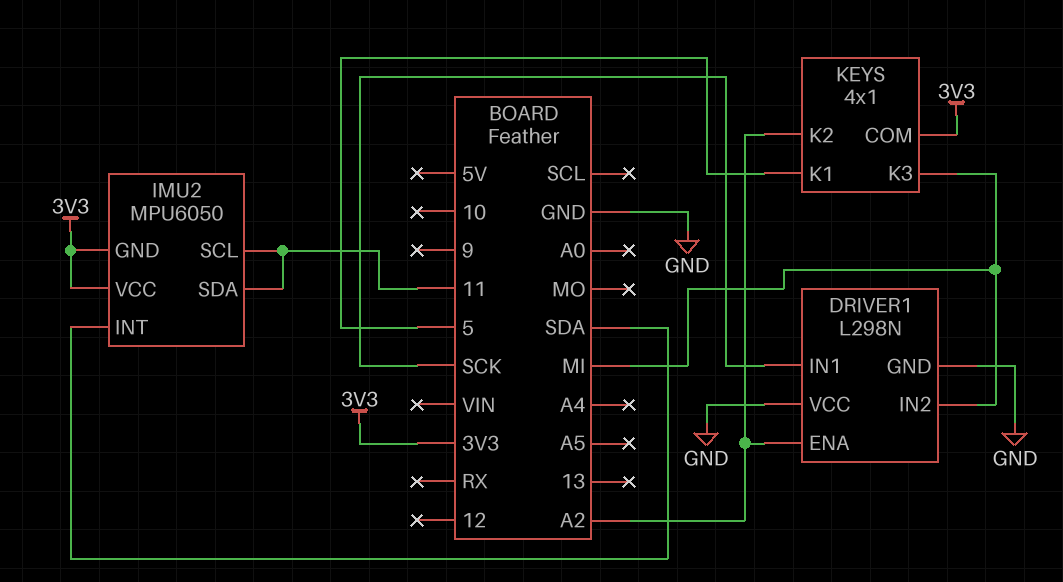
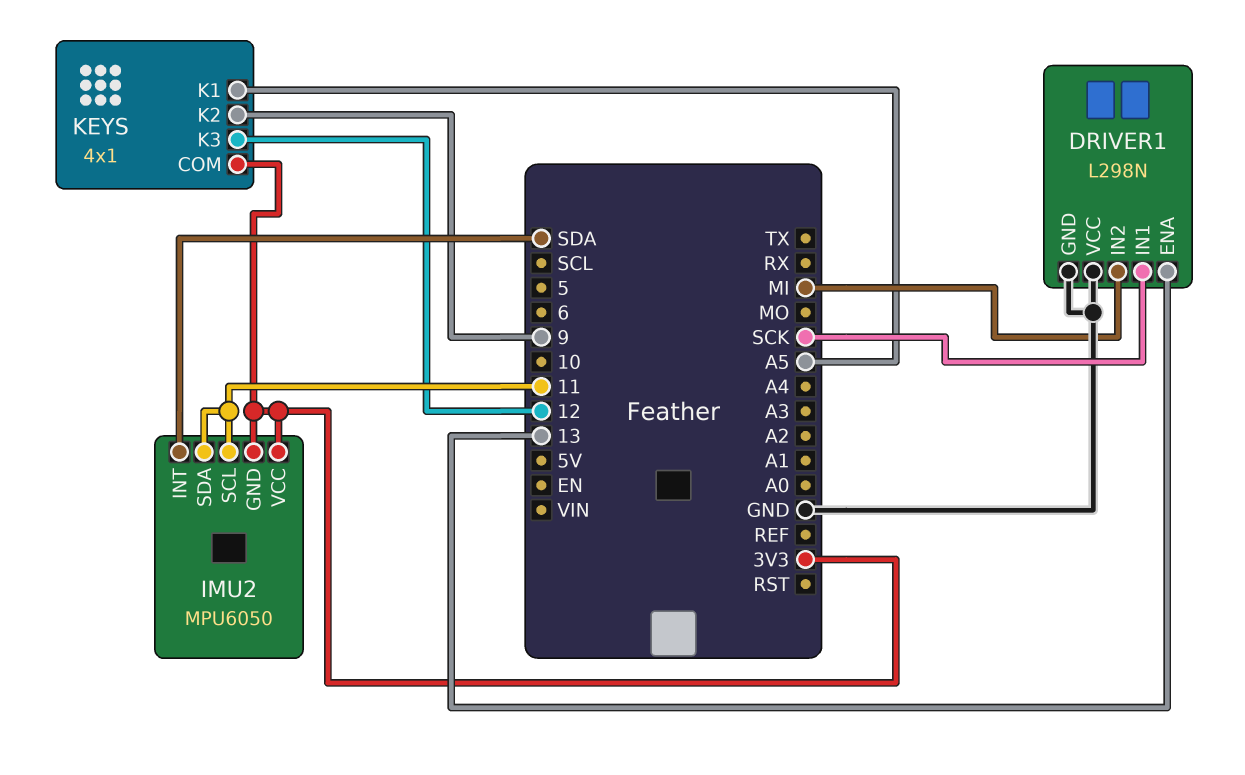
DRIVER1 pin ENA: A2 -> 13
KEYS pin K1: 5 -> A5
KEYS pin K2: A2 -> 9
KEYS pin K3: MI -> 12

